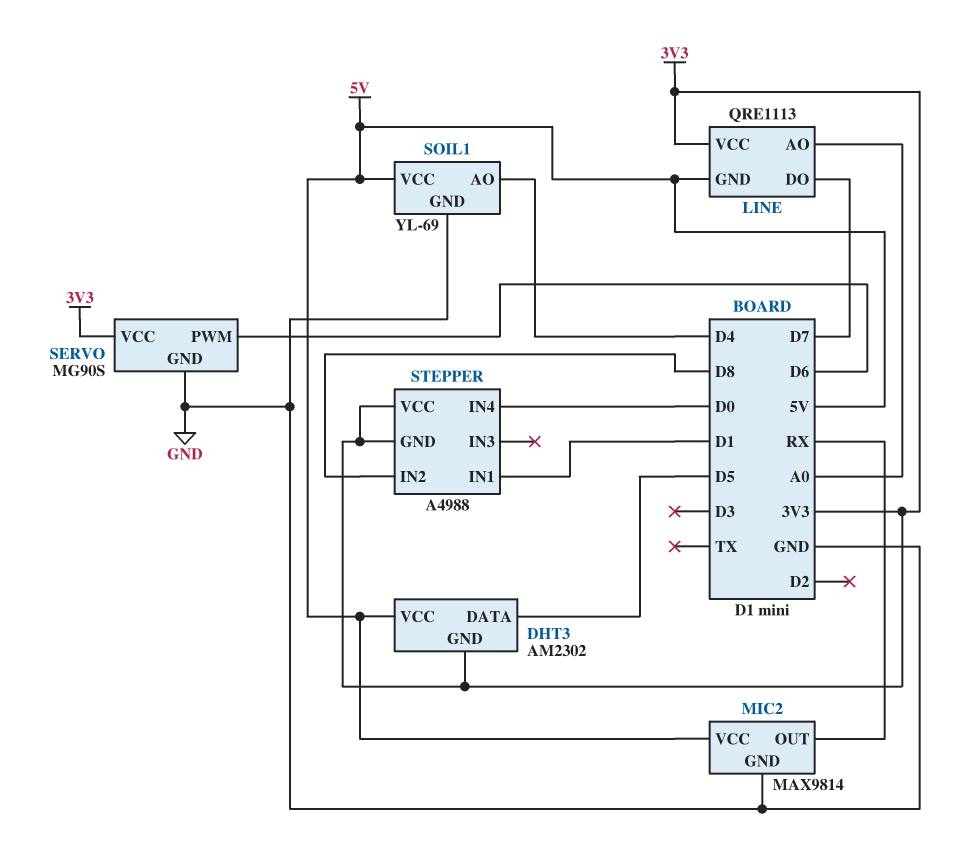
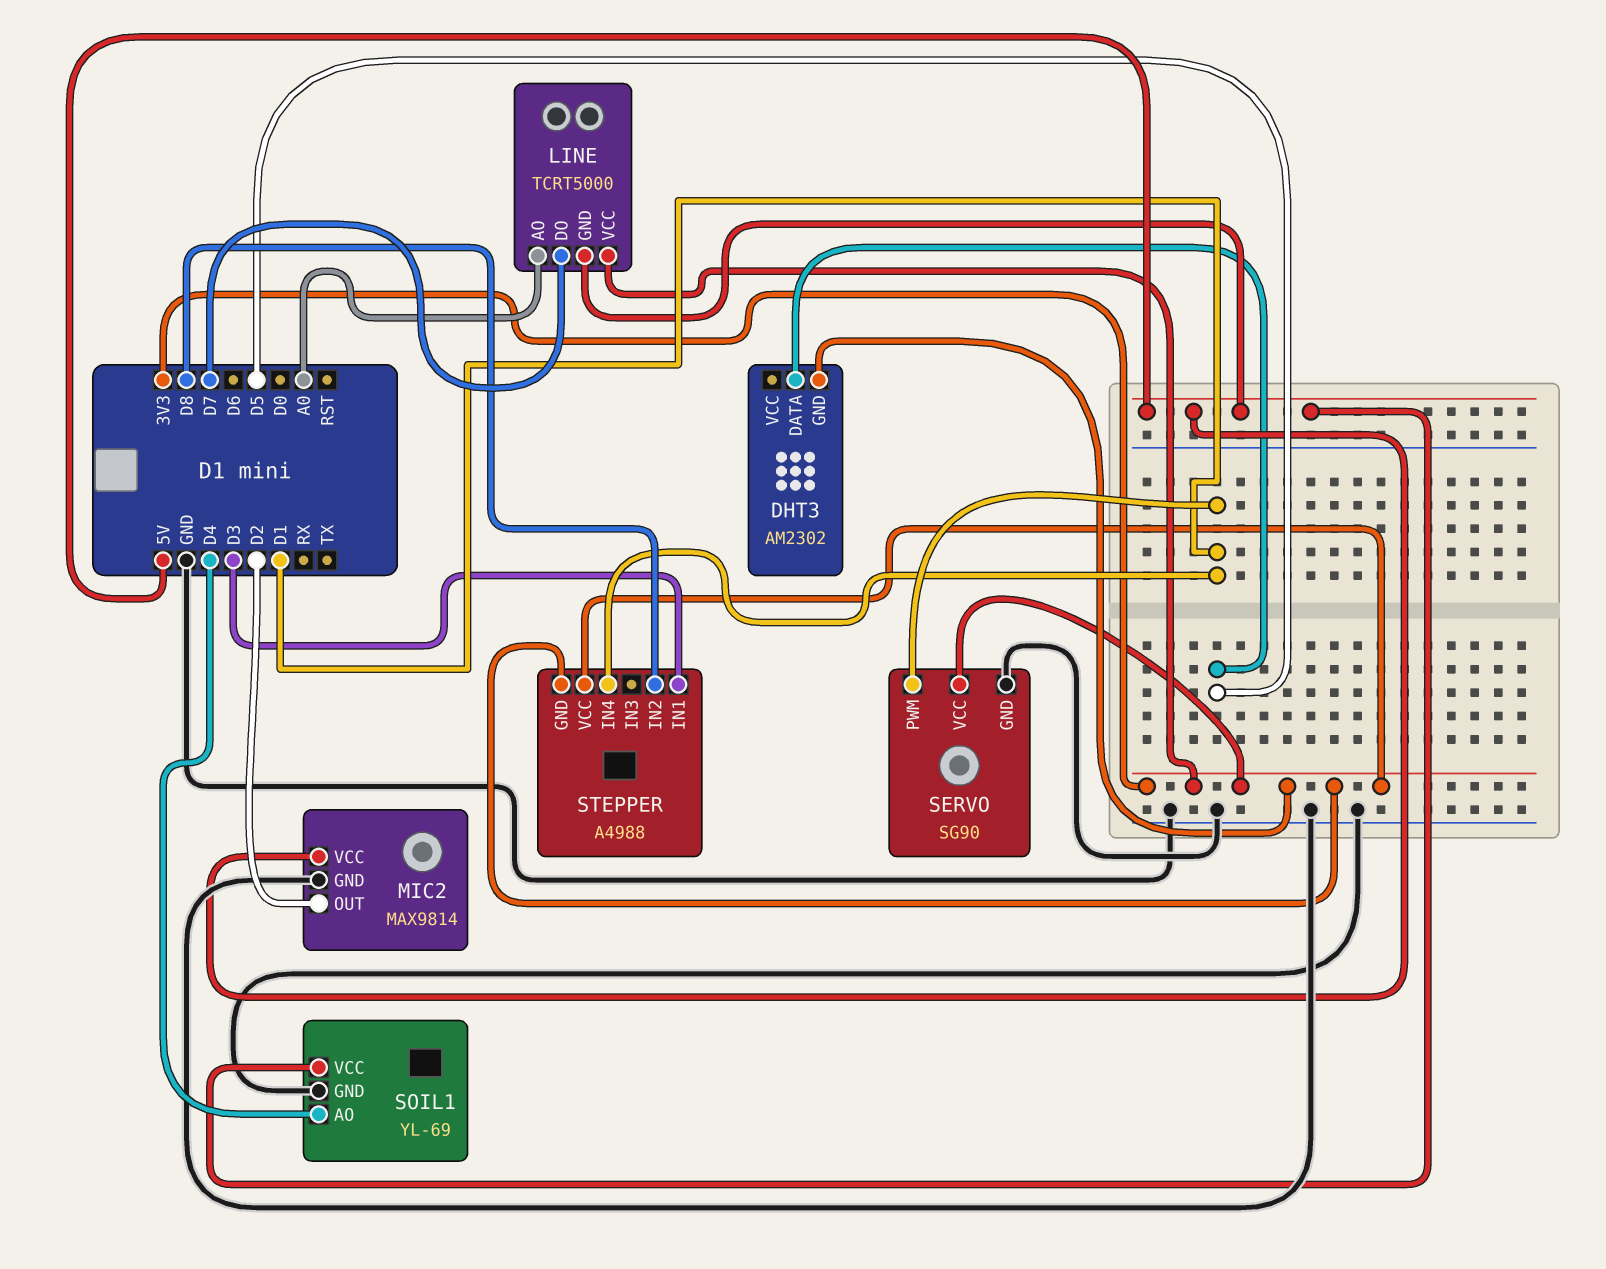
DHT3 pin VCC: 5V -> none
LINE: QRE1113 -> TCRT5000
MIC2 pin OUT: RX -> D2
SERVO: MG90S -> SG90
SERVO pin PWM: D6 -> D1
STEPPER pin IN1: D1 -> D3
STEPPER pin IN4: D0 -> D1

